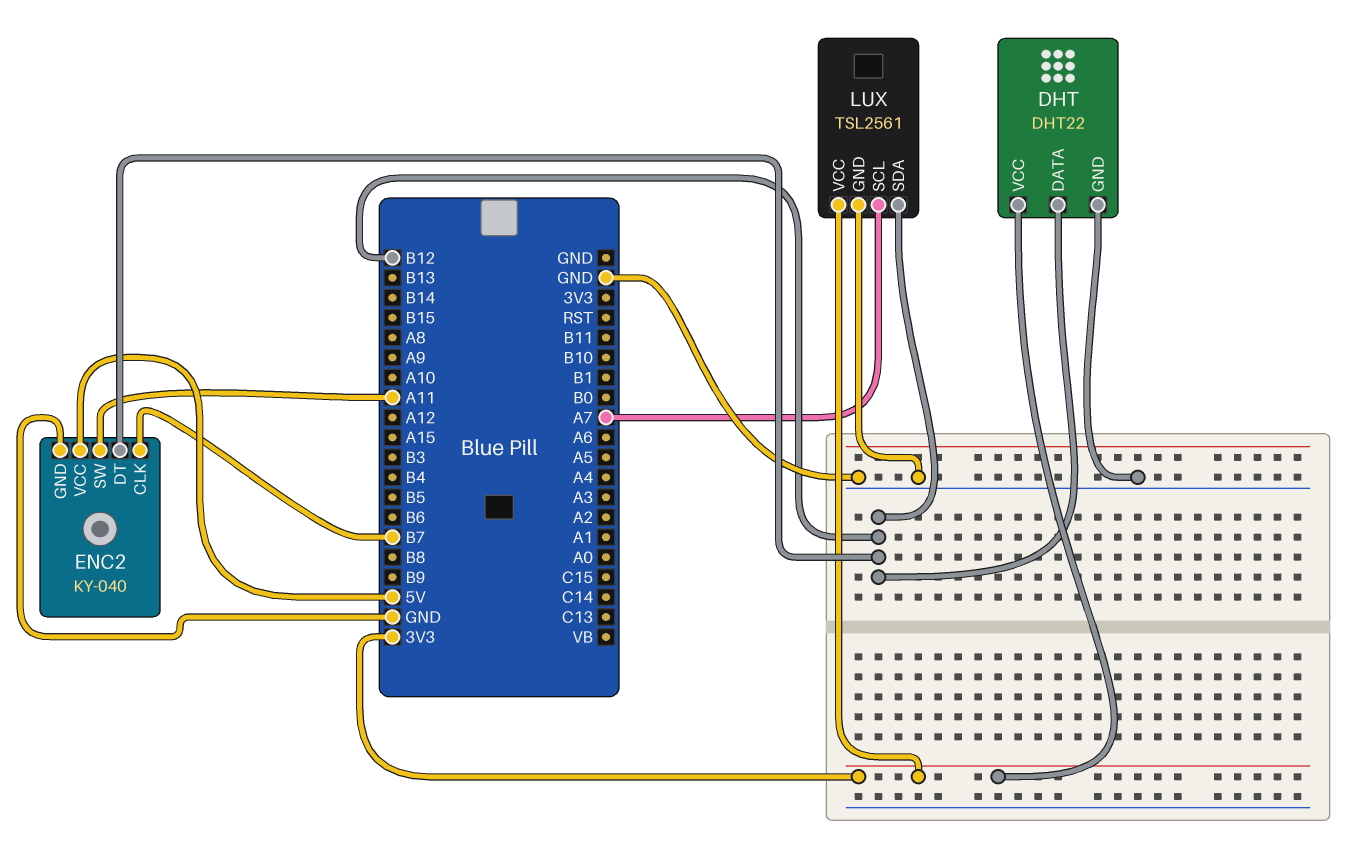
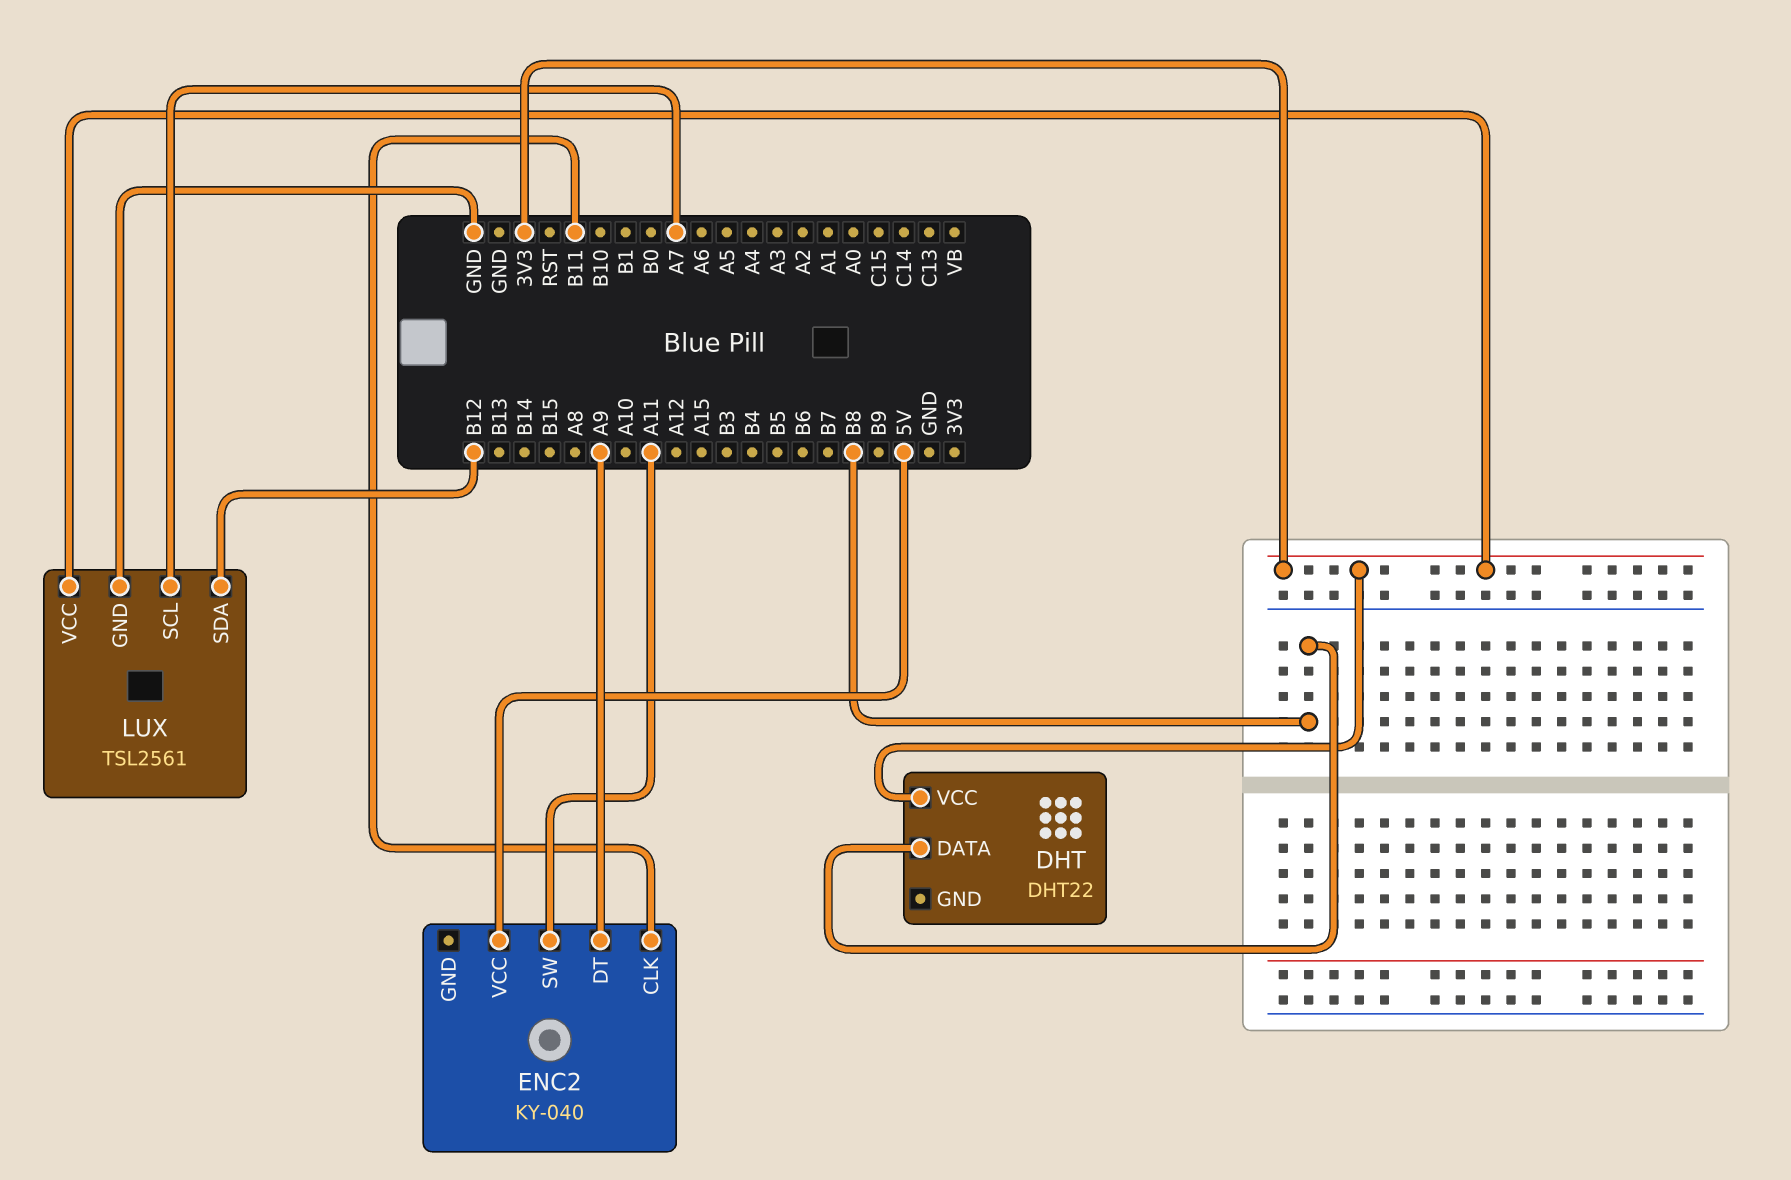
DHT pin DATA: B12 -> B8
DHT pin GND: GND -> none
ENC2 pin CLK: B7 -> B11
ENC2 pin DT: B12 -> A9
ENC2 pin GND: GND -> none

